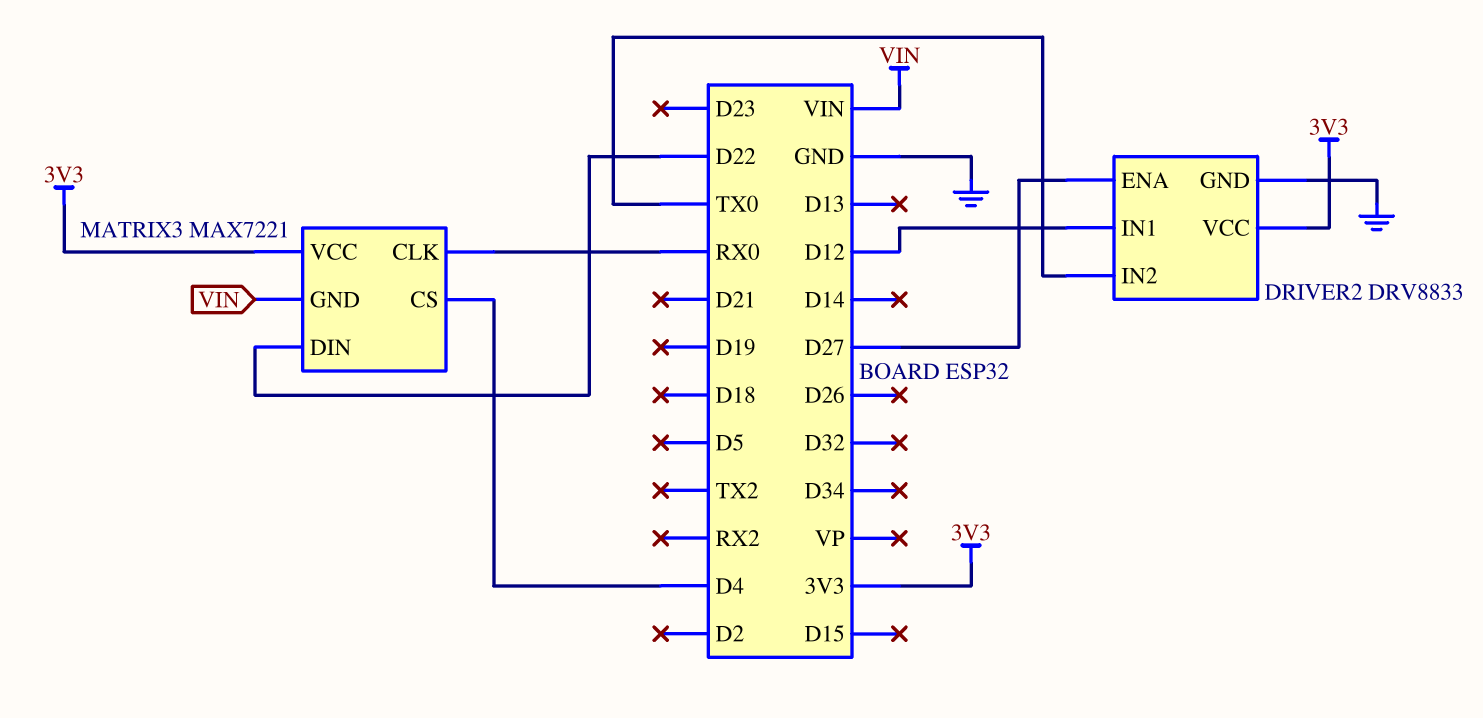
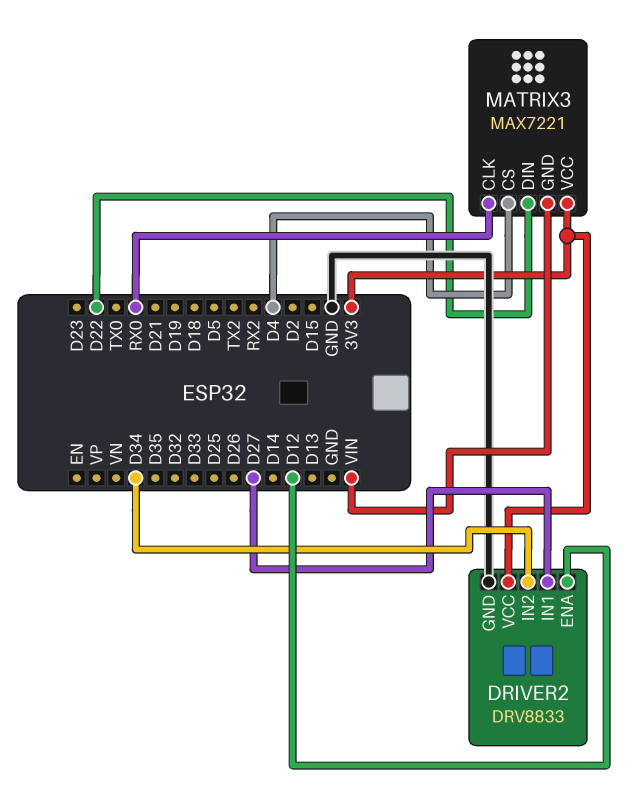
DRIVER2 pin ENA: D27 -> D12
DRIVER2 pin IN1: D12 -> D27
DRIVER2 pin IN2: TX0 -> D34

